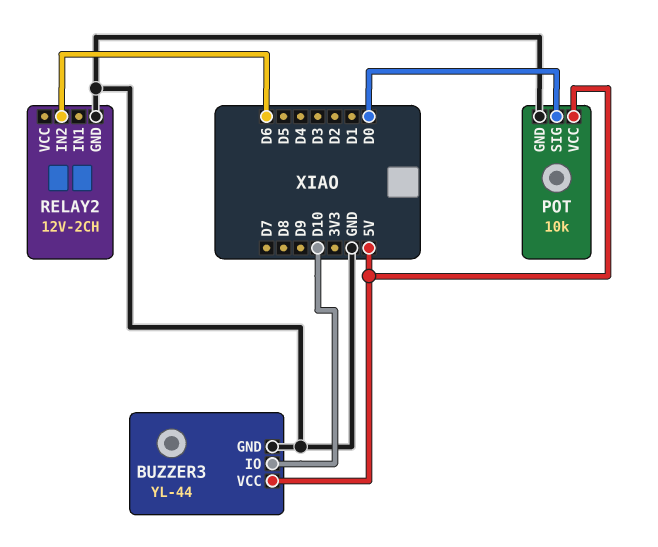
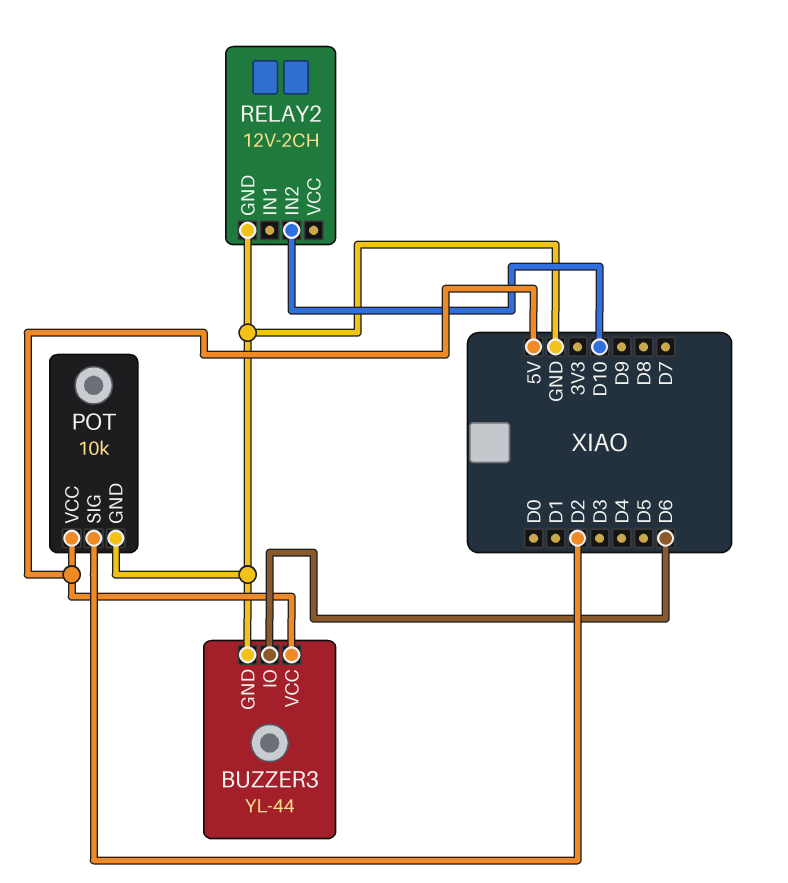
BUZZER3 pin IO: D10 -> D6
POT pin SIG: D0 -> D2
RELAY2 pin IN2: D6 -> D10

